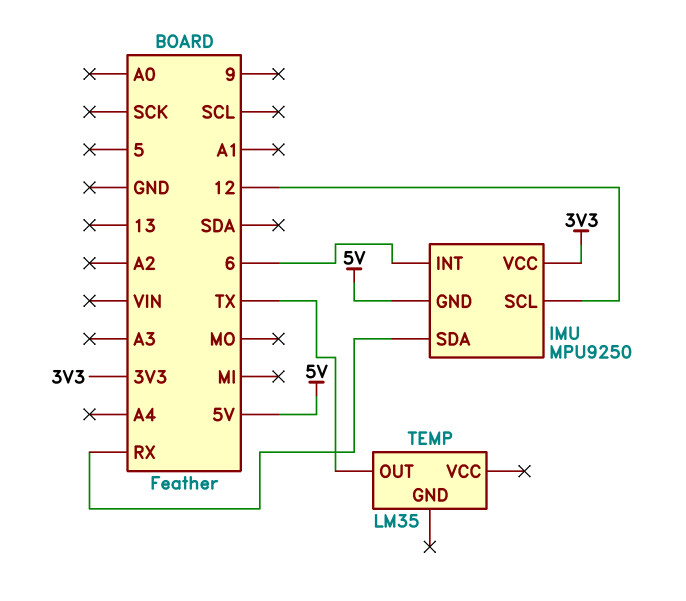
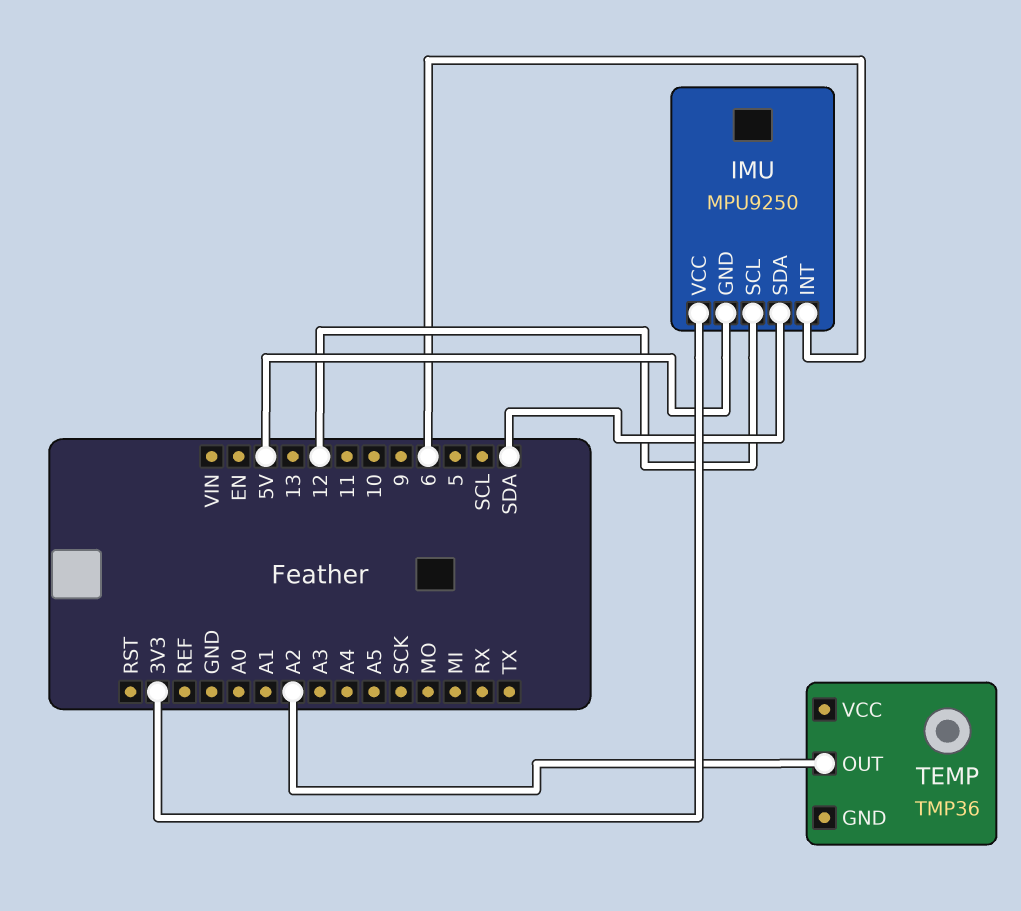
IMU pin SDA: RX -> SDA
TEMP: LM35 -> TMP36
TEMP pin OUT: TX -> A2

